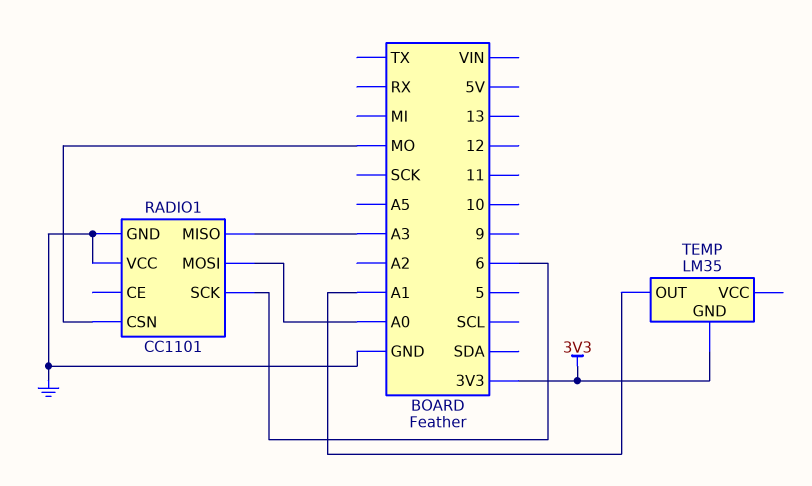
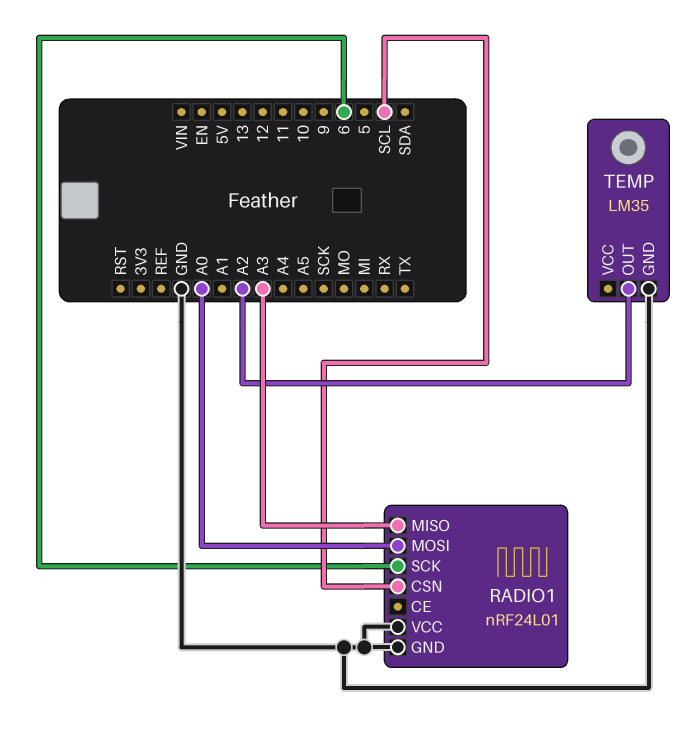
RADIO1: CC1101 -> nRF24L01
RADIO1 pin CSN: MO -> SCL
TEMP pin GND: 3V3 -> GND
TEMP pin OUT: A1 -> A2

